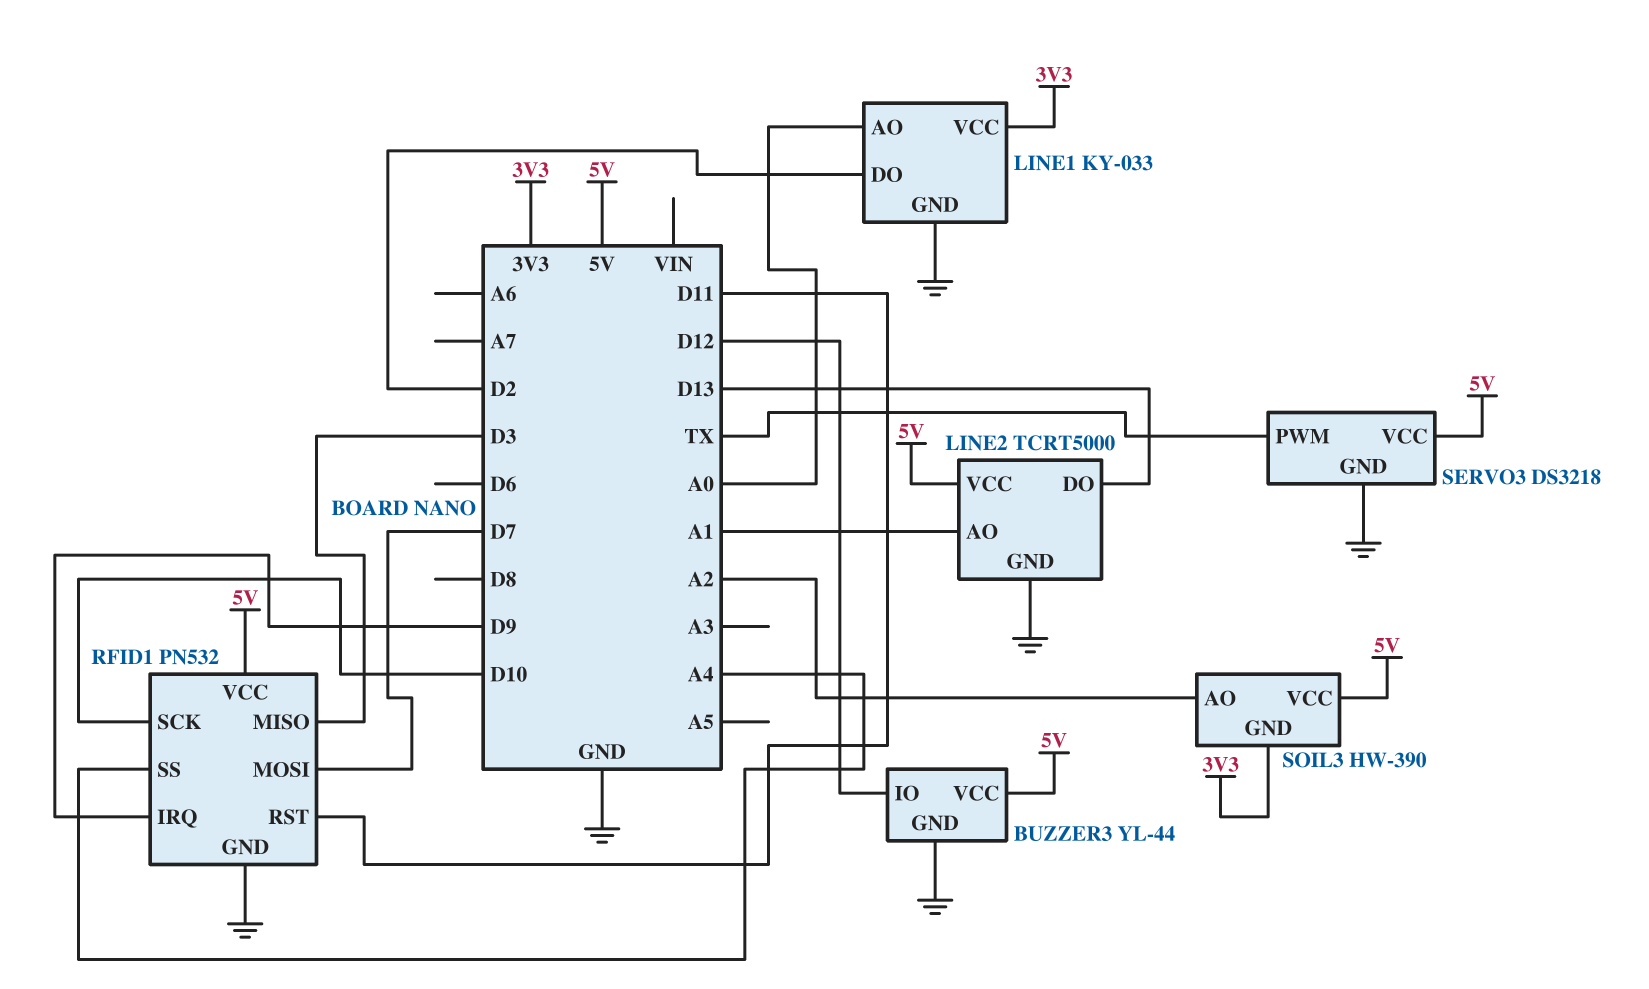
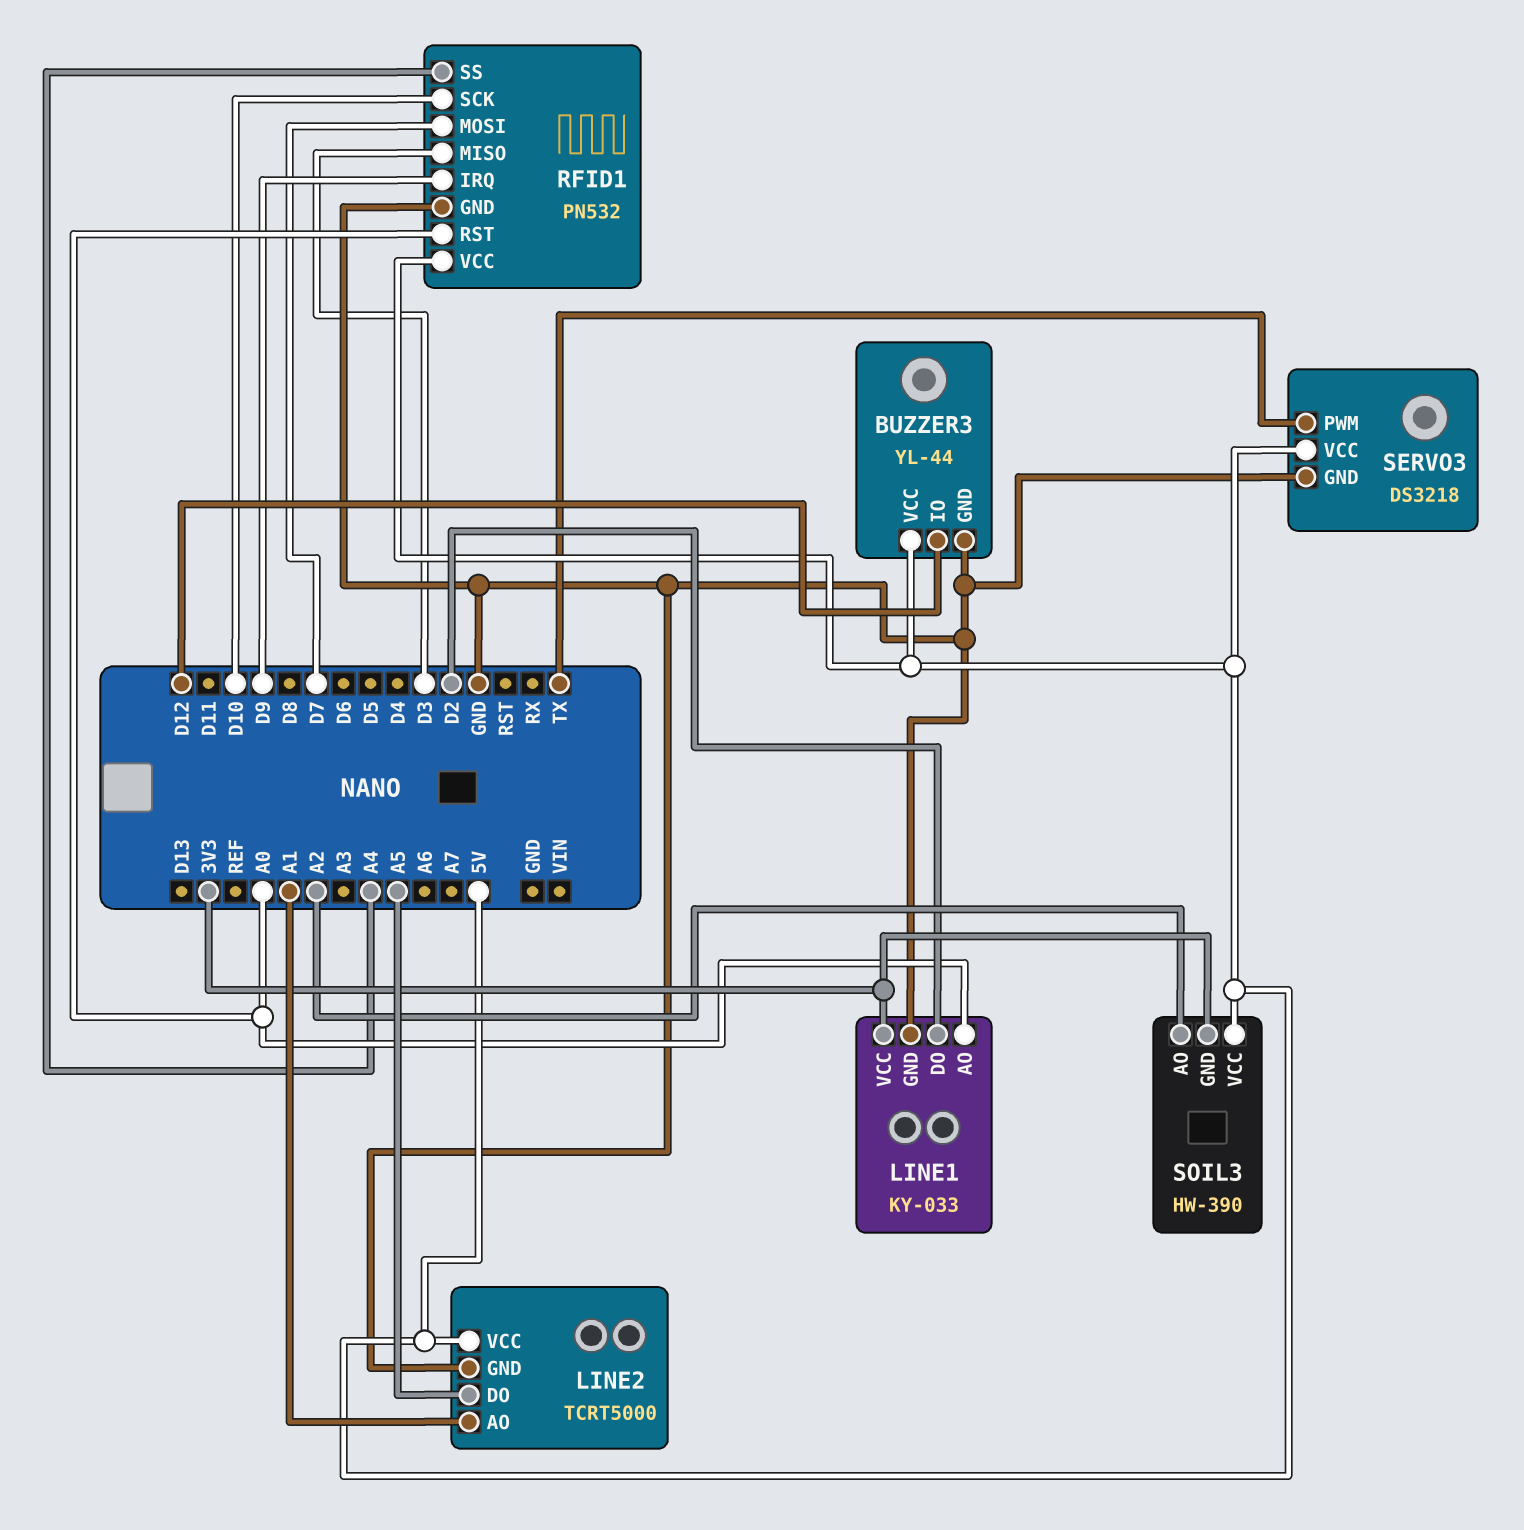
LINE2 pin DO: D13 -> A5
RFID1 pin RST: D11 -> A0

